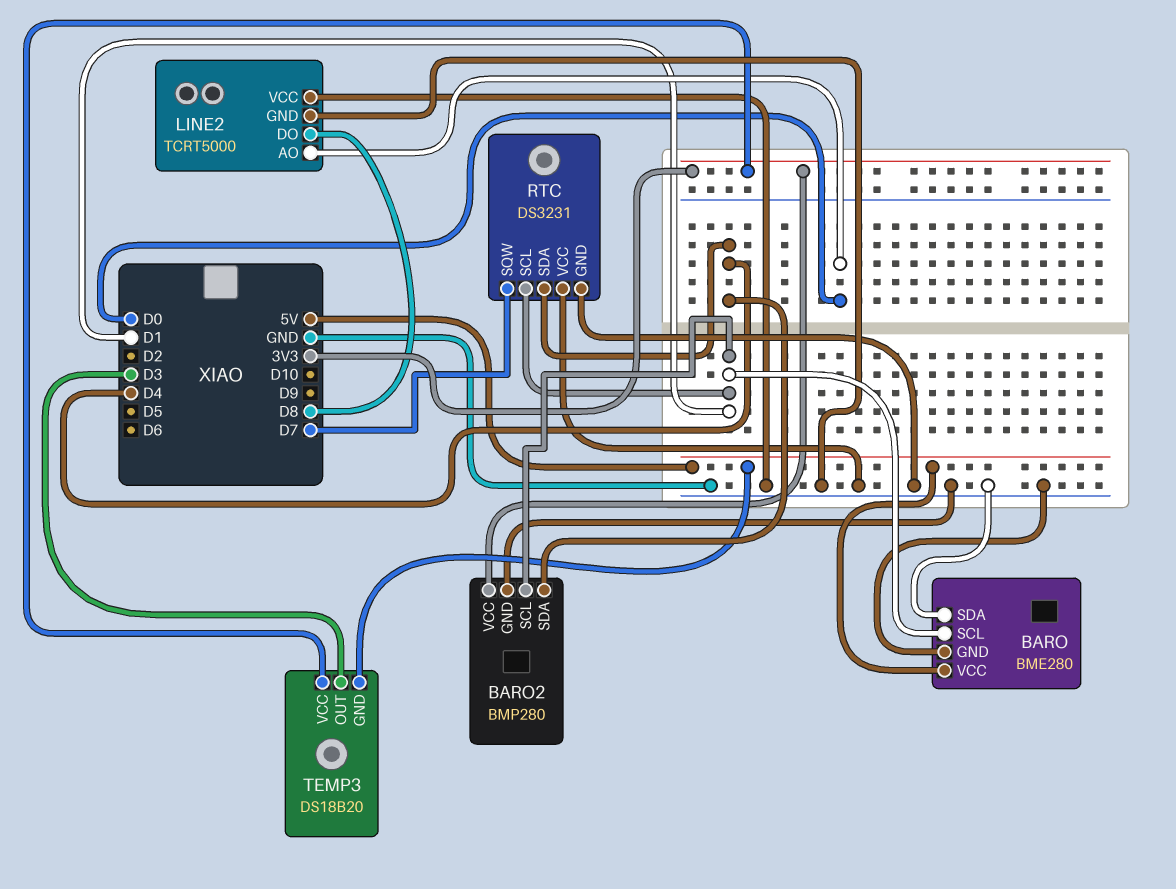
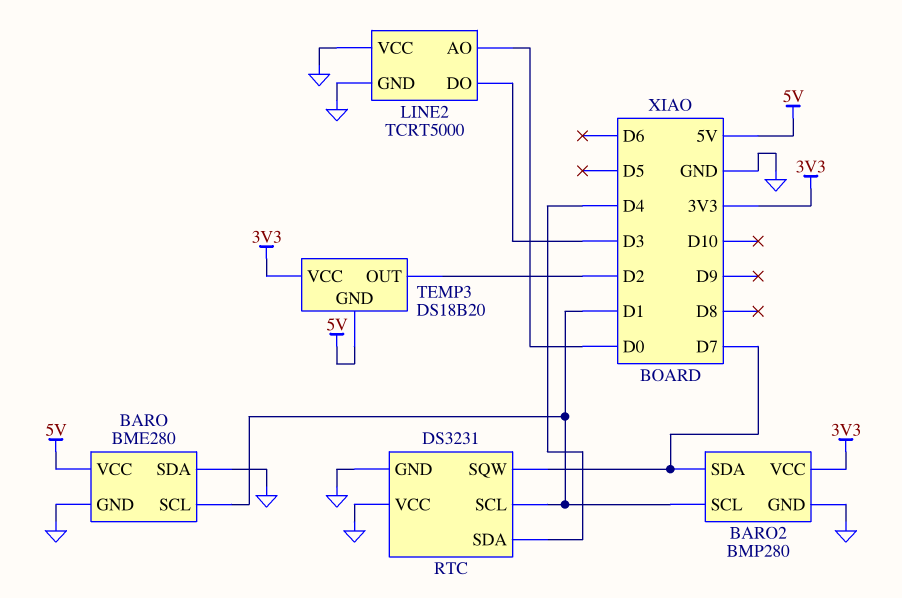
BARO2 pin SDA: D4 -> D7
LINE2 pin DO: D8 -> D3
TEMP3 pin OUT: D3 -> D2

